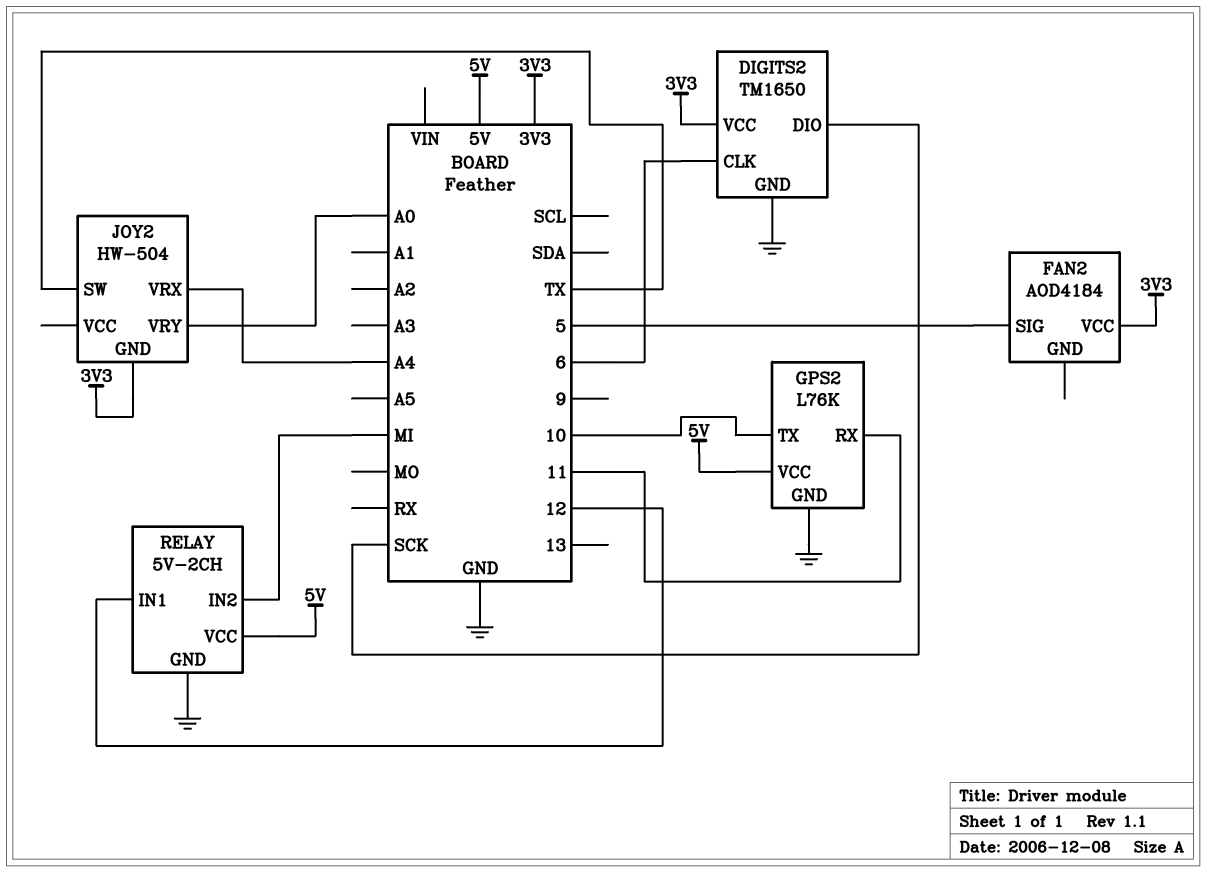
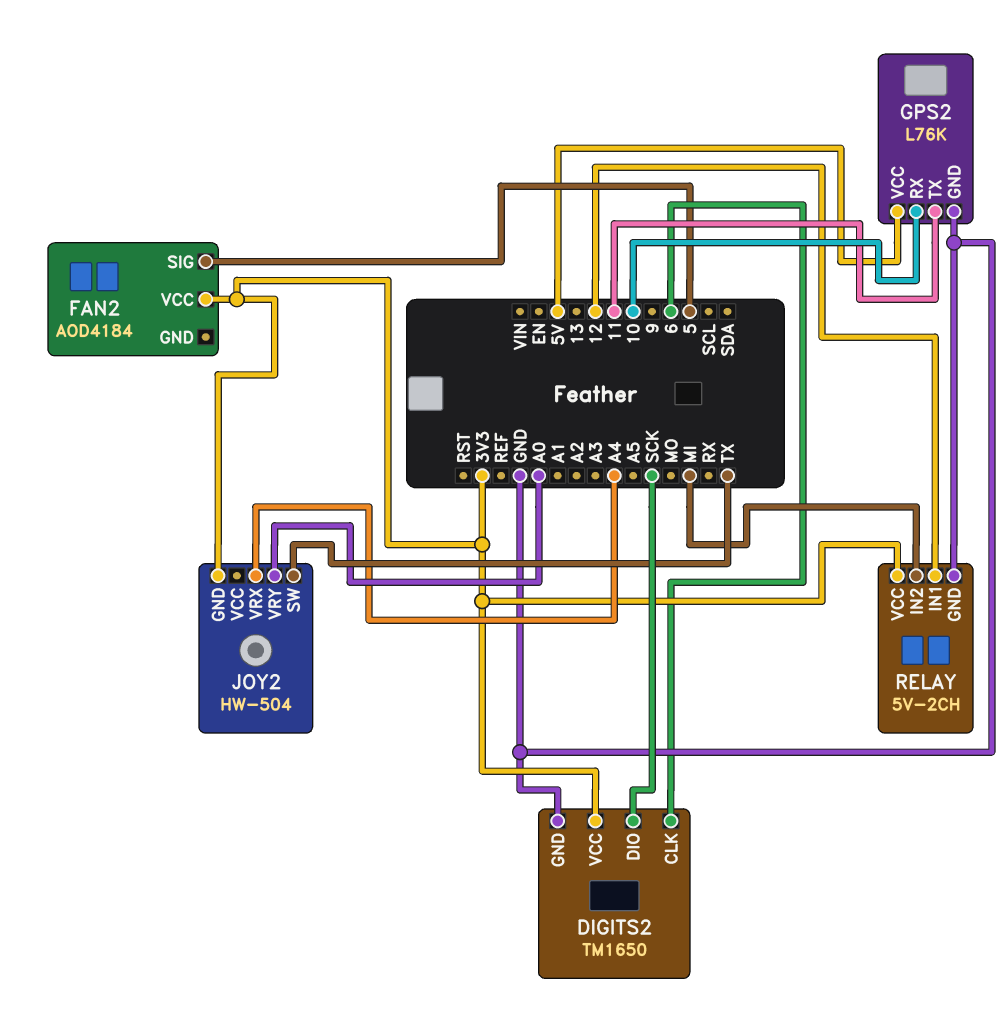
GPS2 pin RX: 11 -> 10
GPS2 pin TX: 10 -> 11
RELAY pin VCC: 5V -> 3V3

